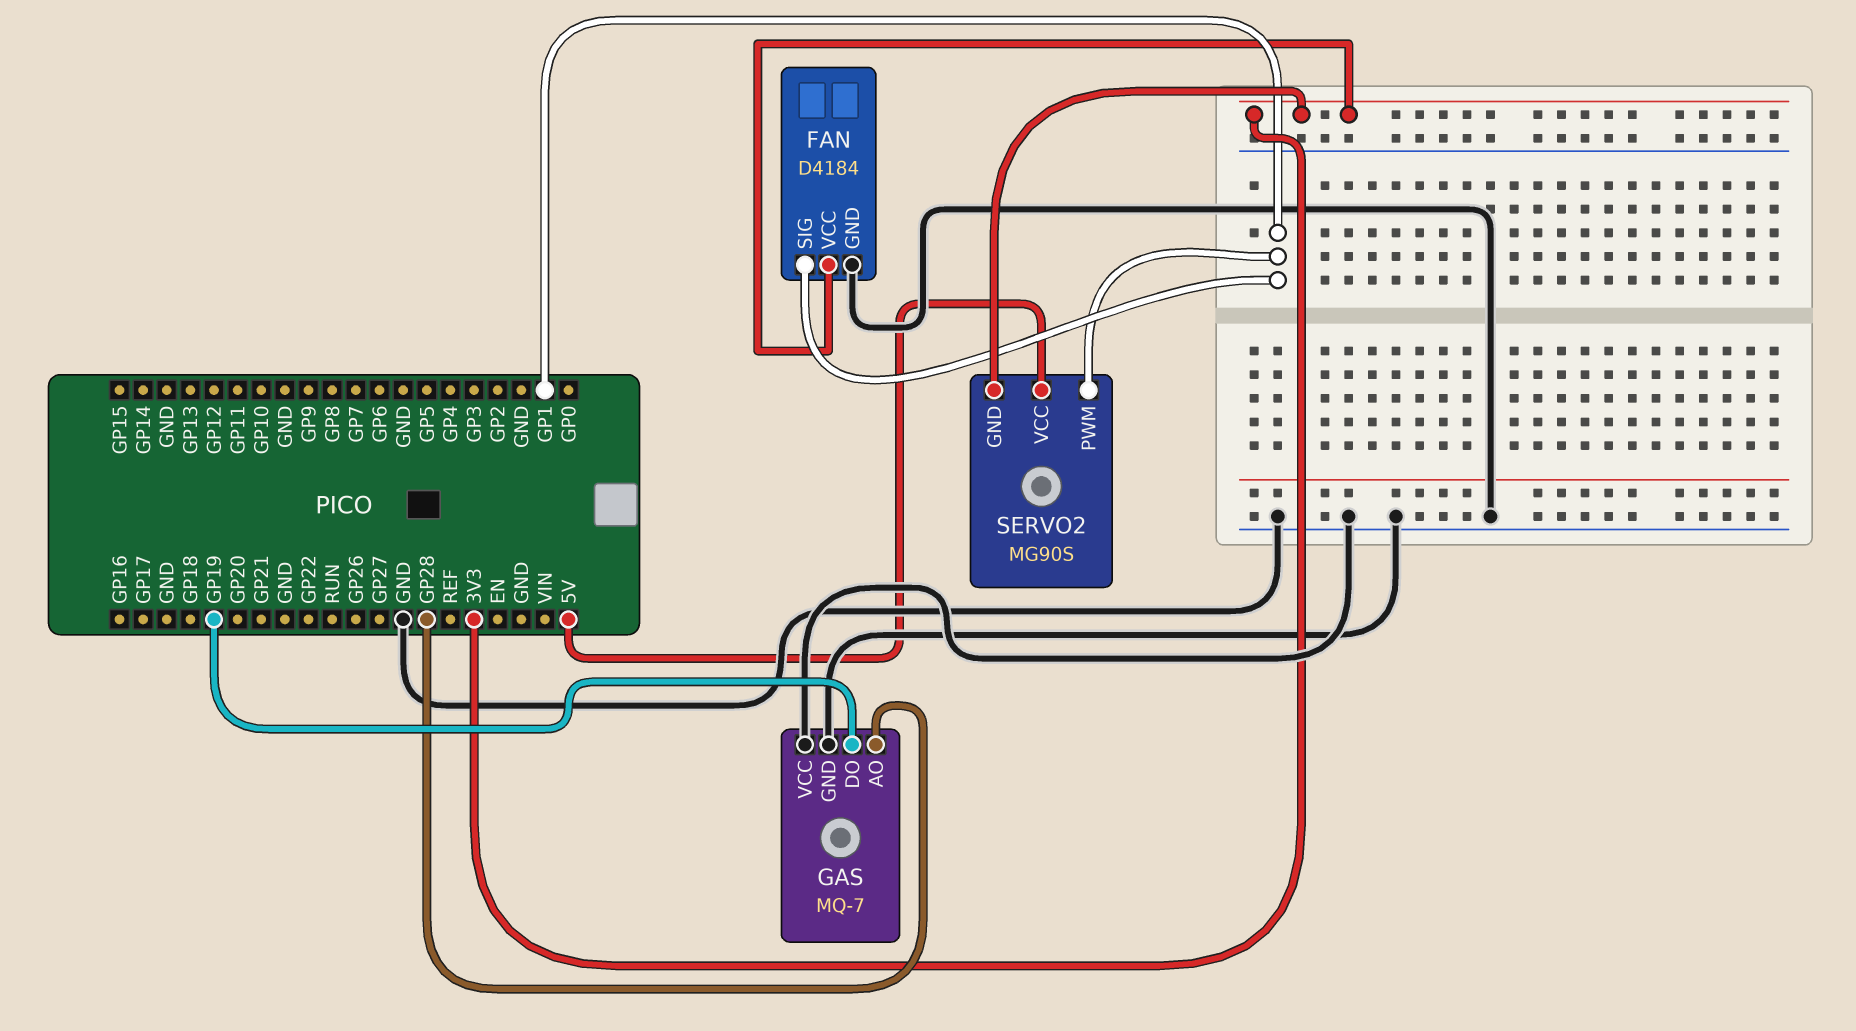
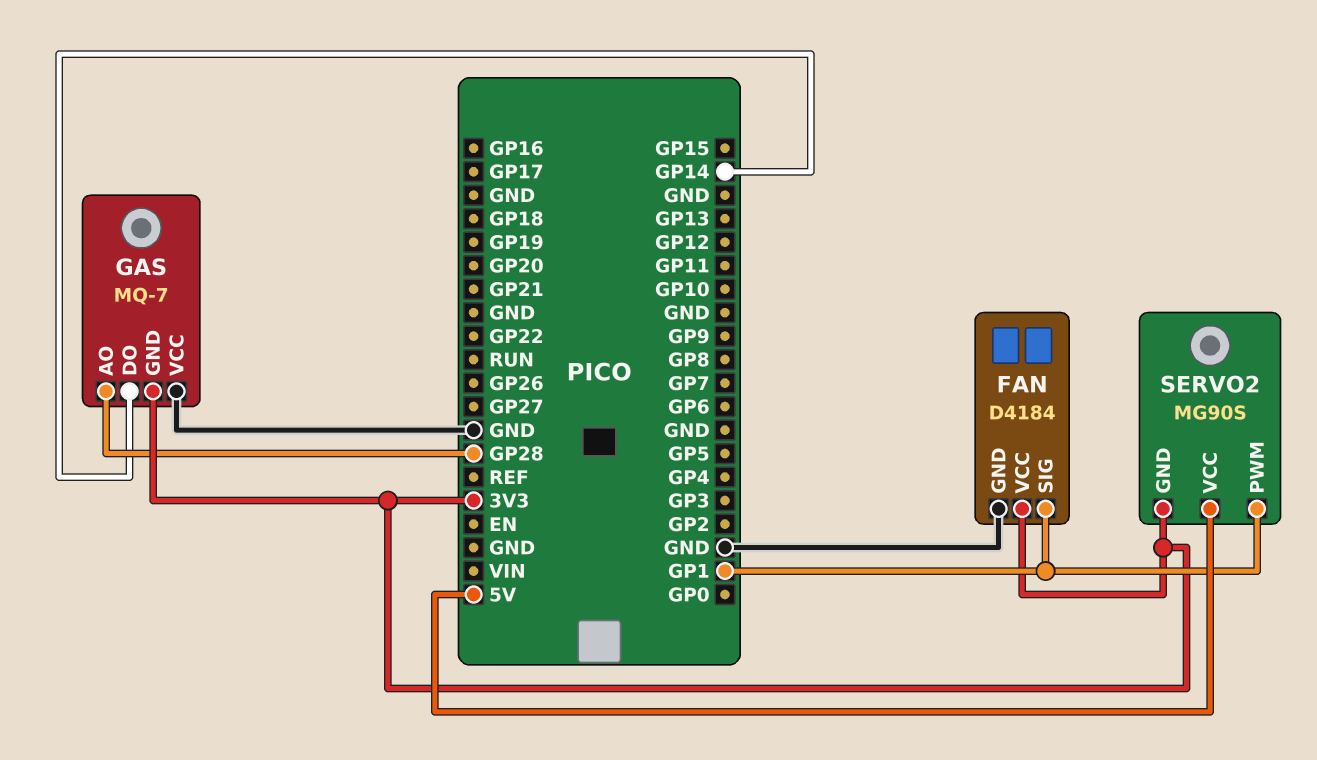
GAS pin DO: GP19 -> GP14
GAS pin GND: GND -> 3V3

